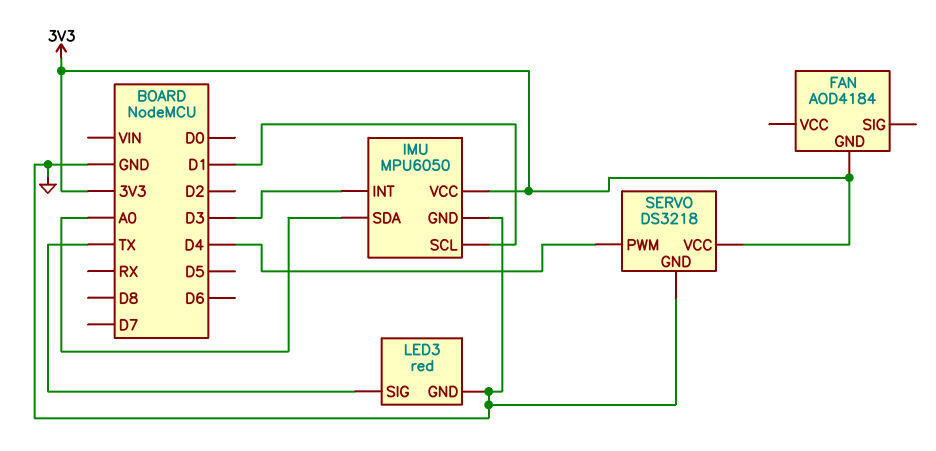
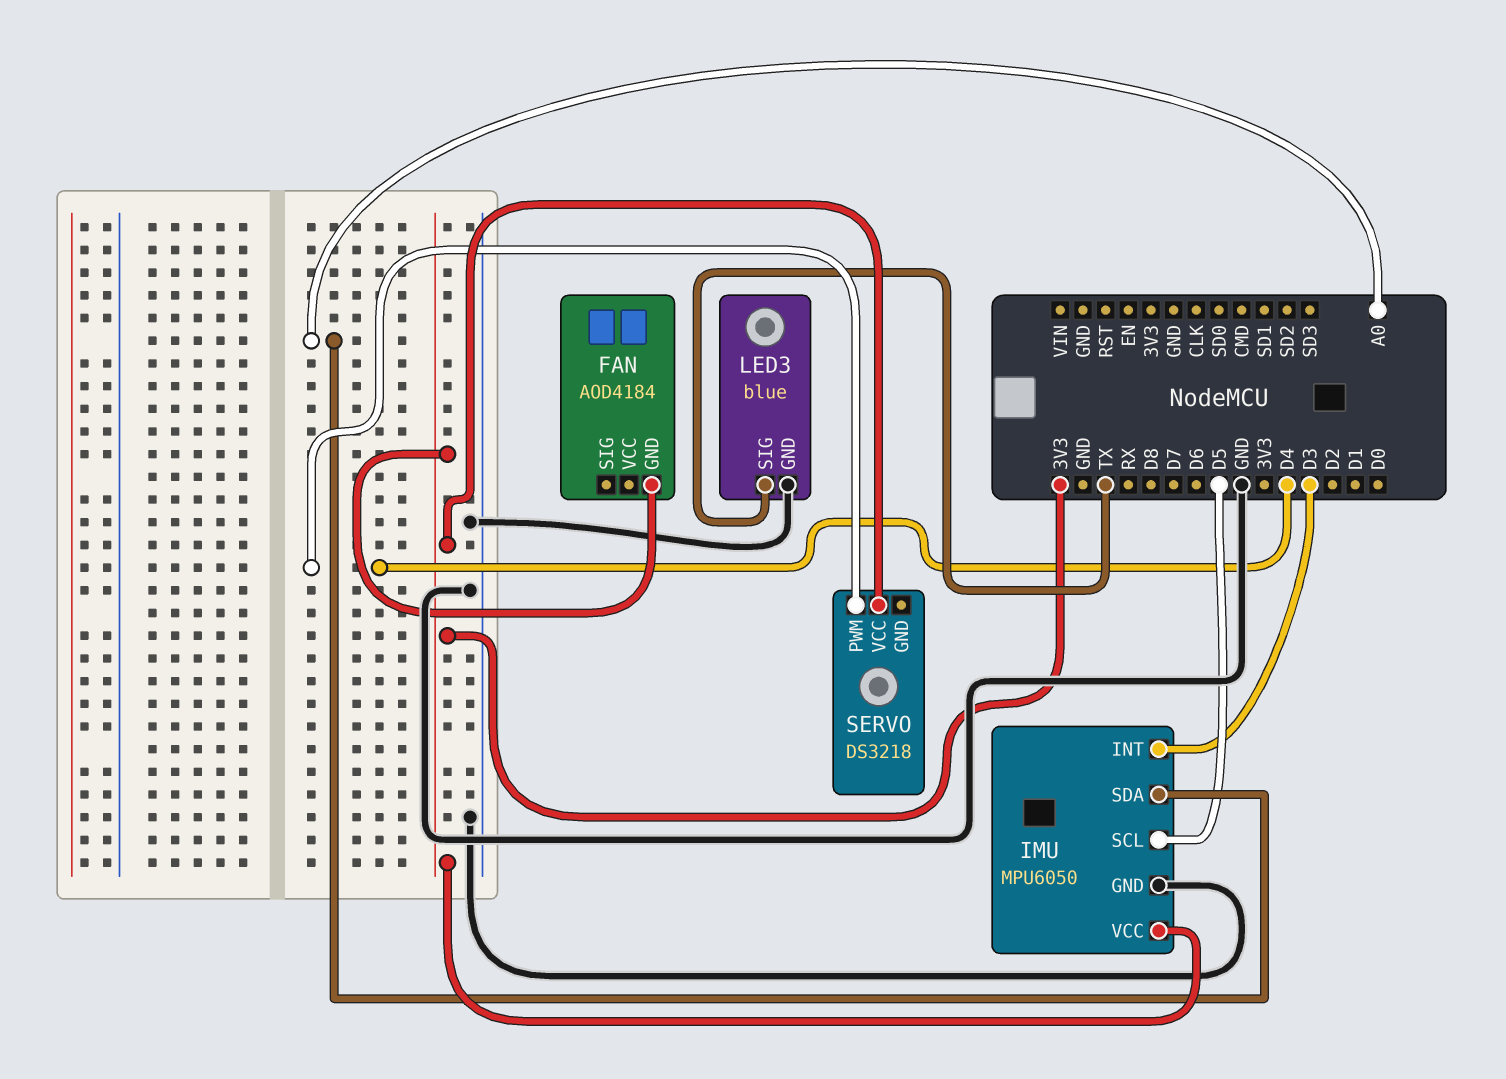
IMU pin SCL: D1 -> D5
LED3: red -> blue
SERVO pin GND: GND -> none

